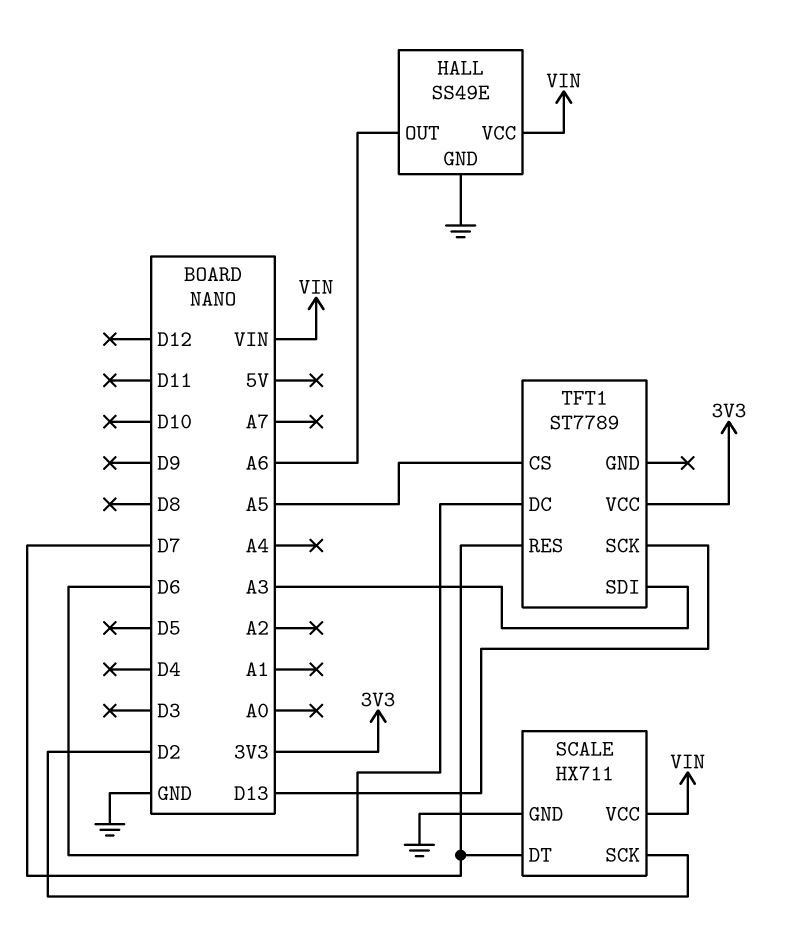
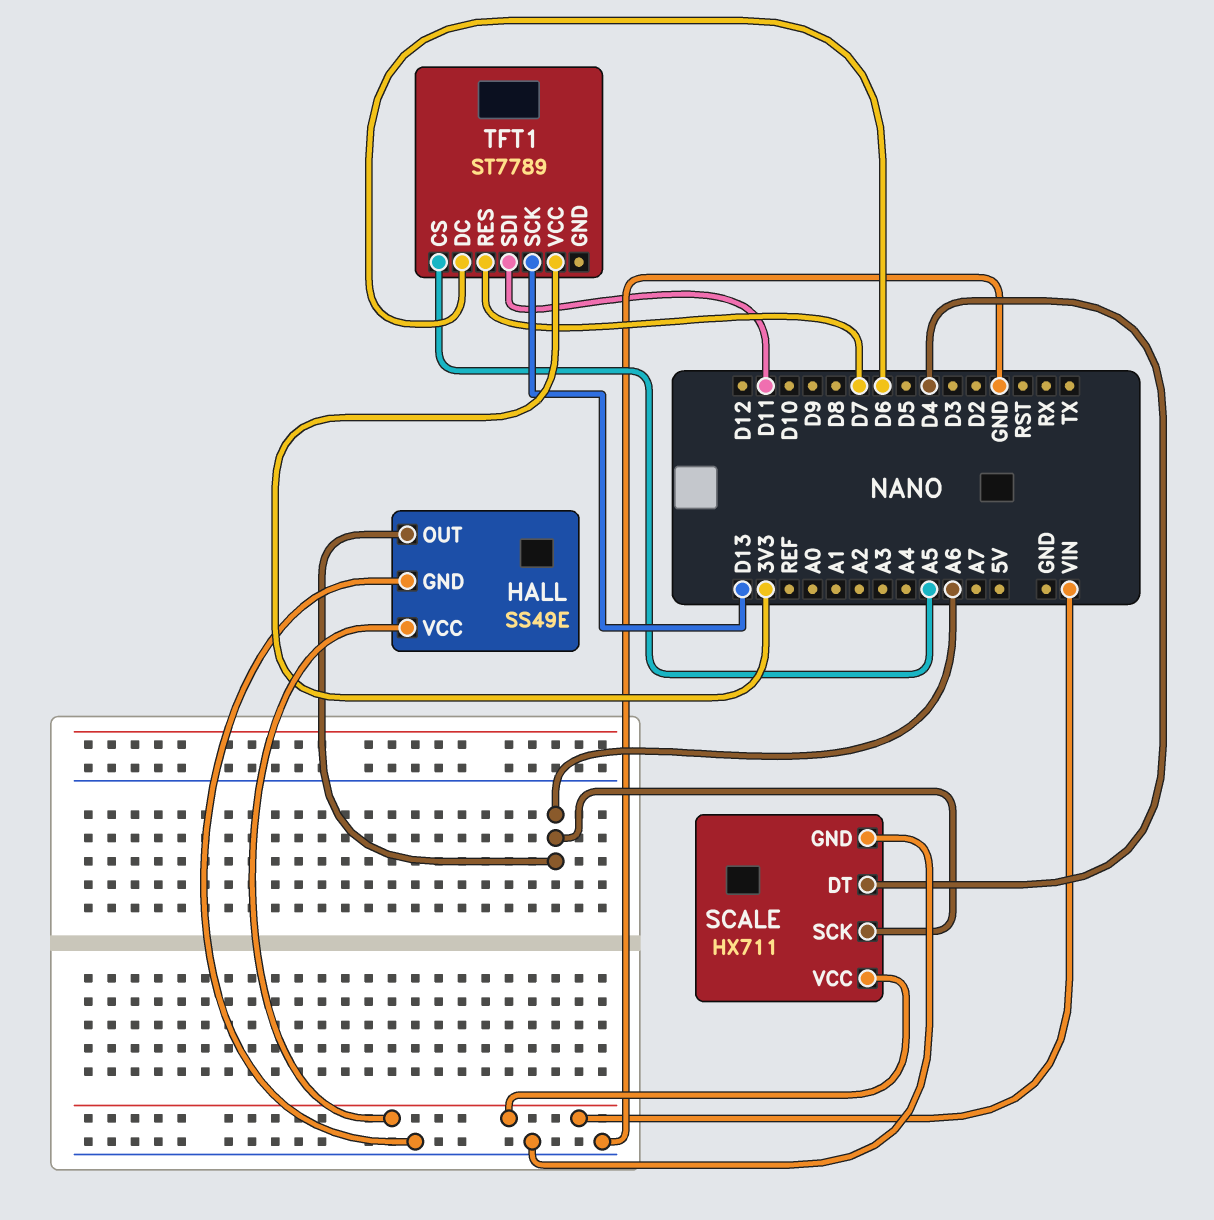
SCALE pin DT: D7 -> D4
SCALE pin SCK: D2 -> A6
TFT1 pin SDI: A3 -> D11

